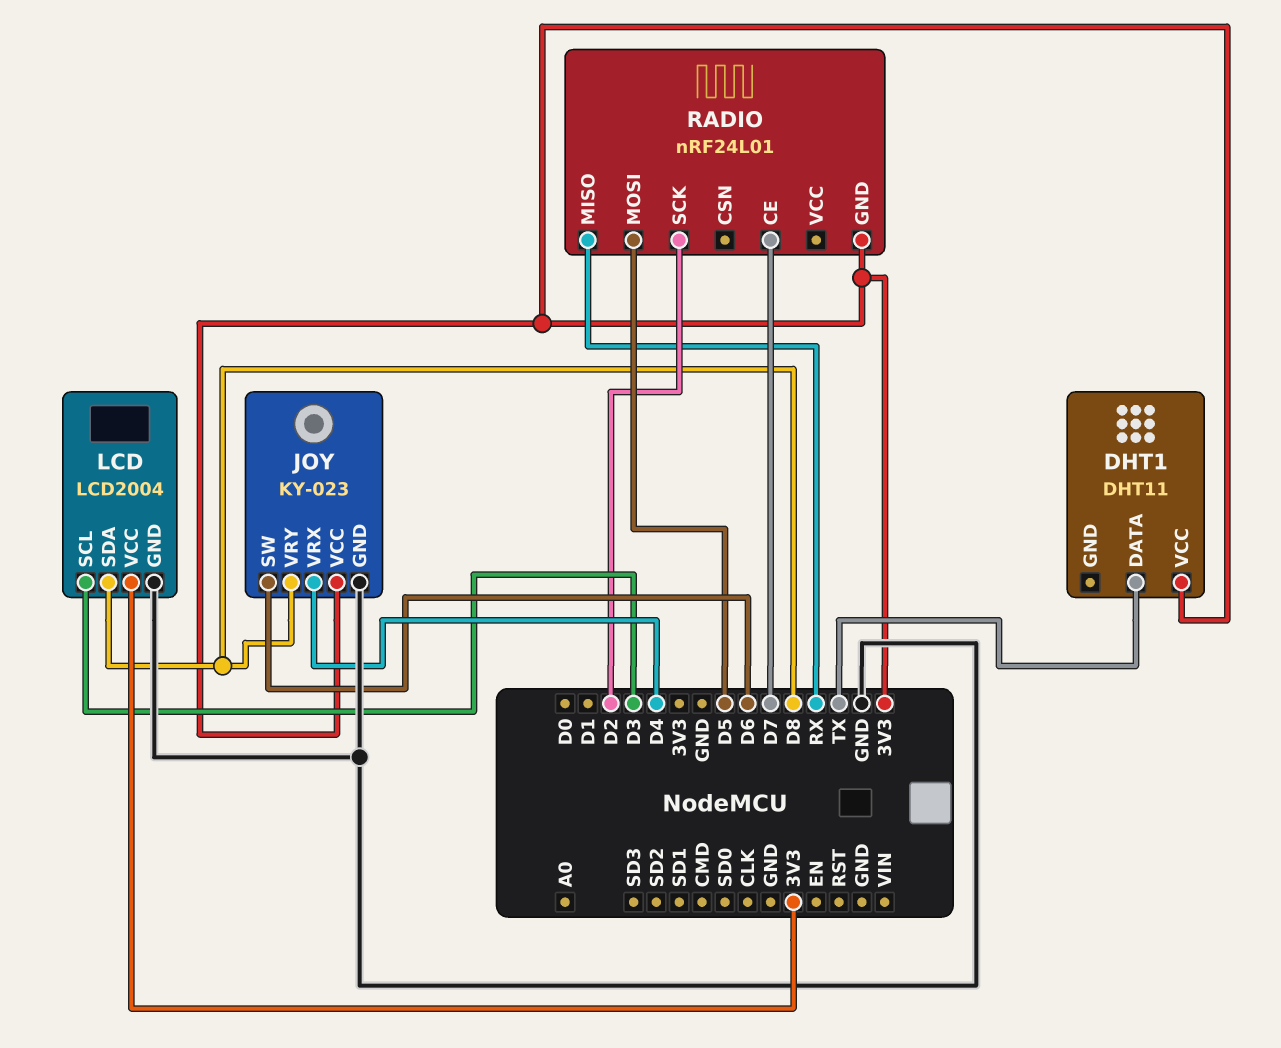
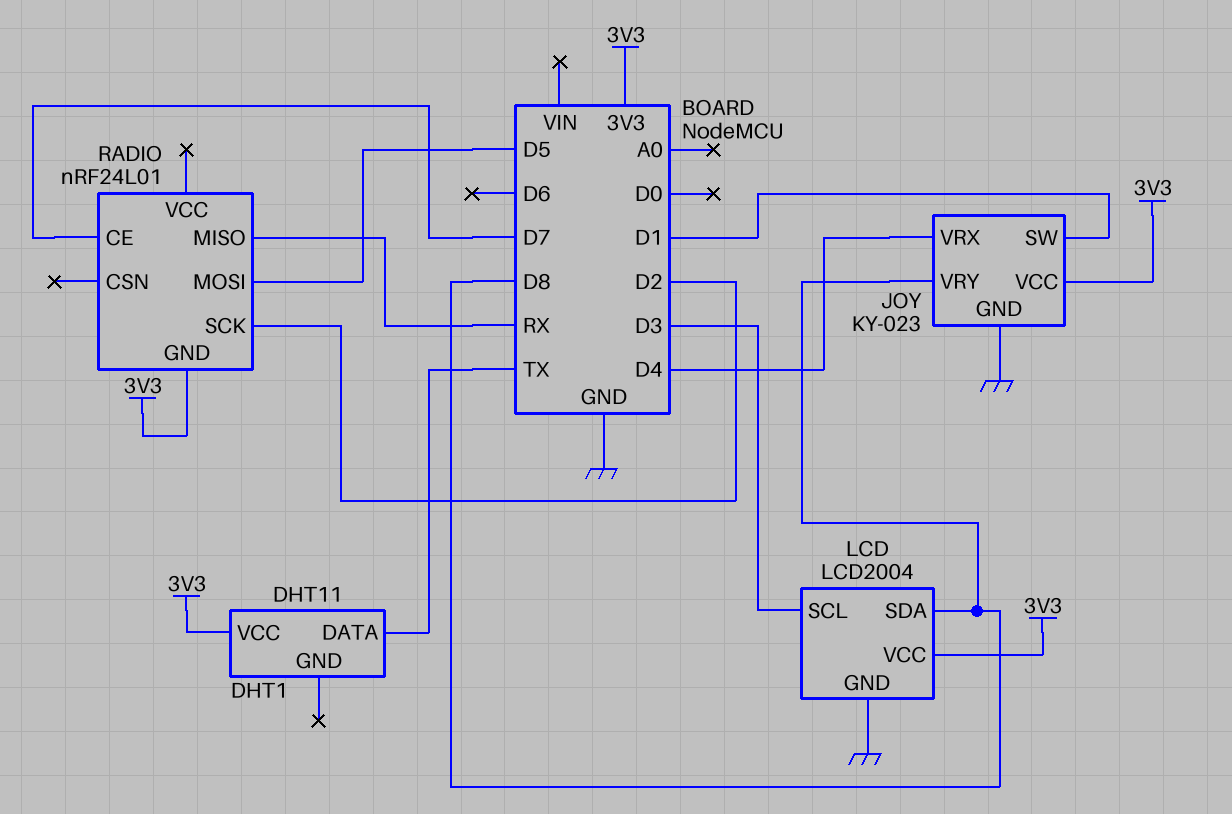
JOY pin SW: D6 -> D1

